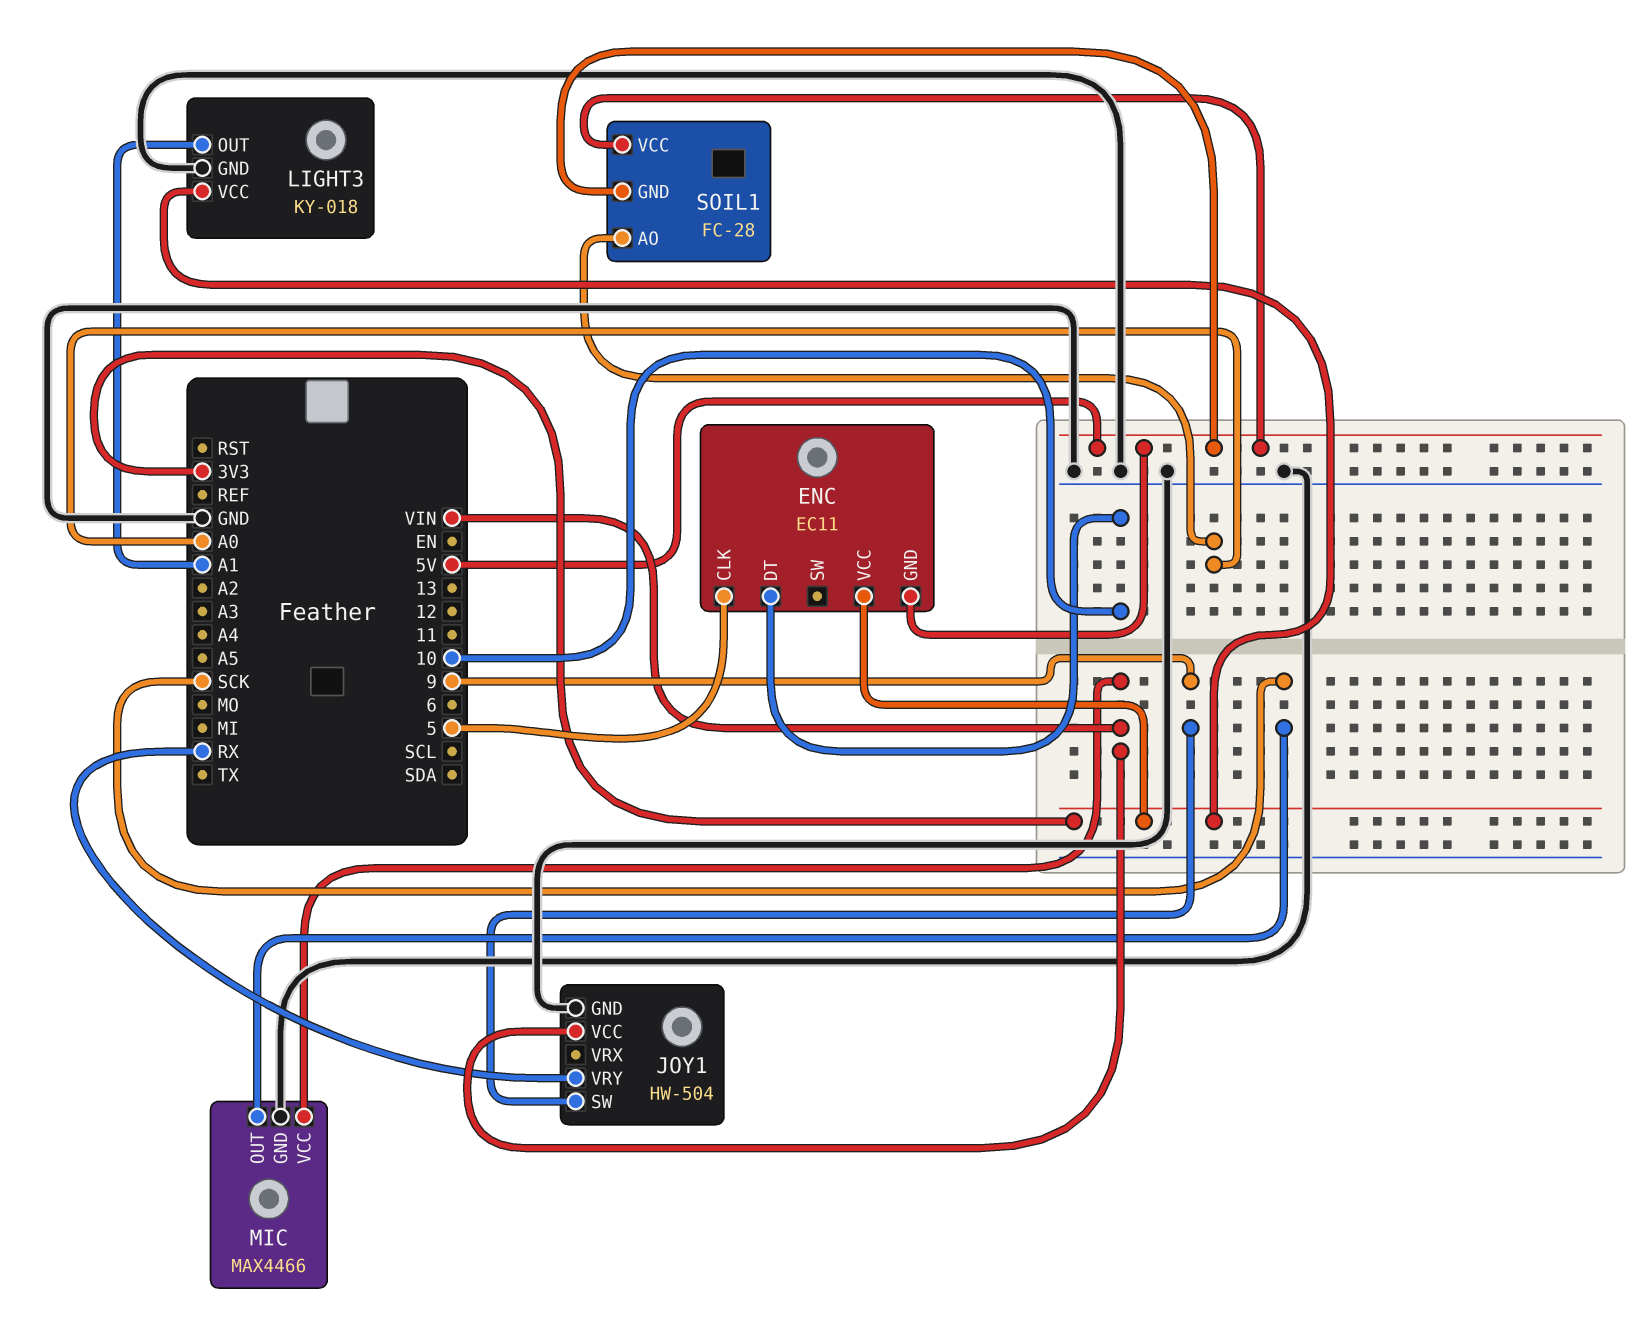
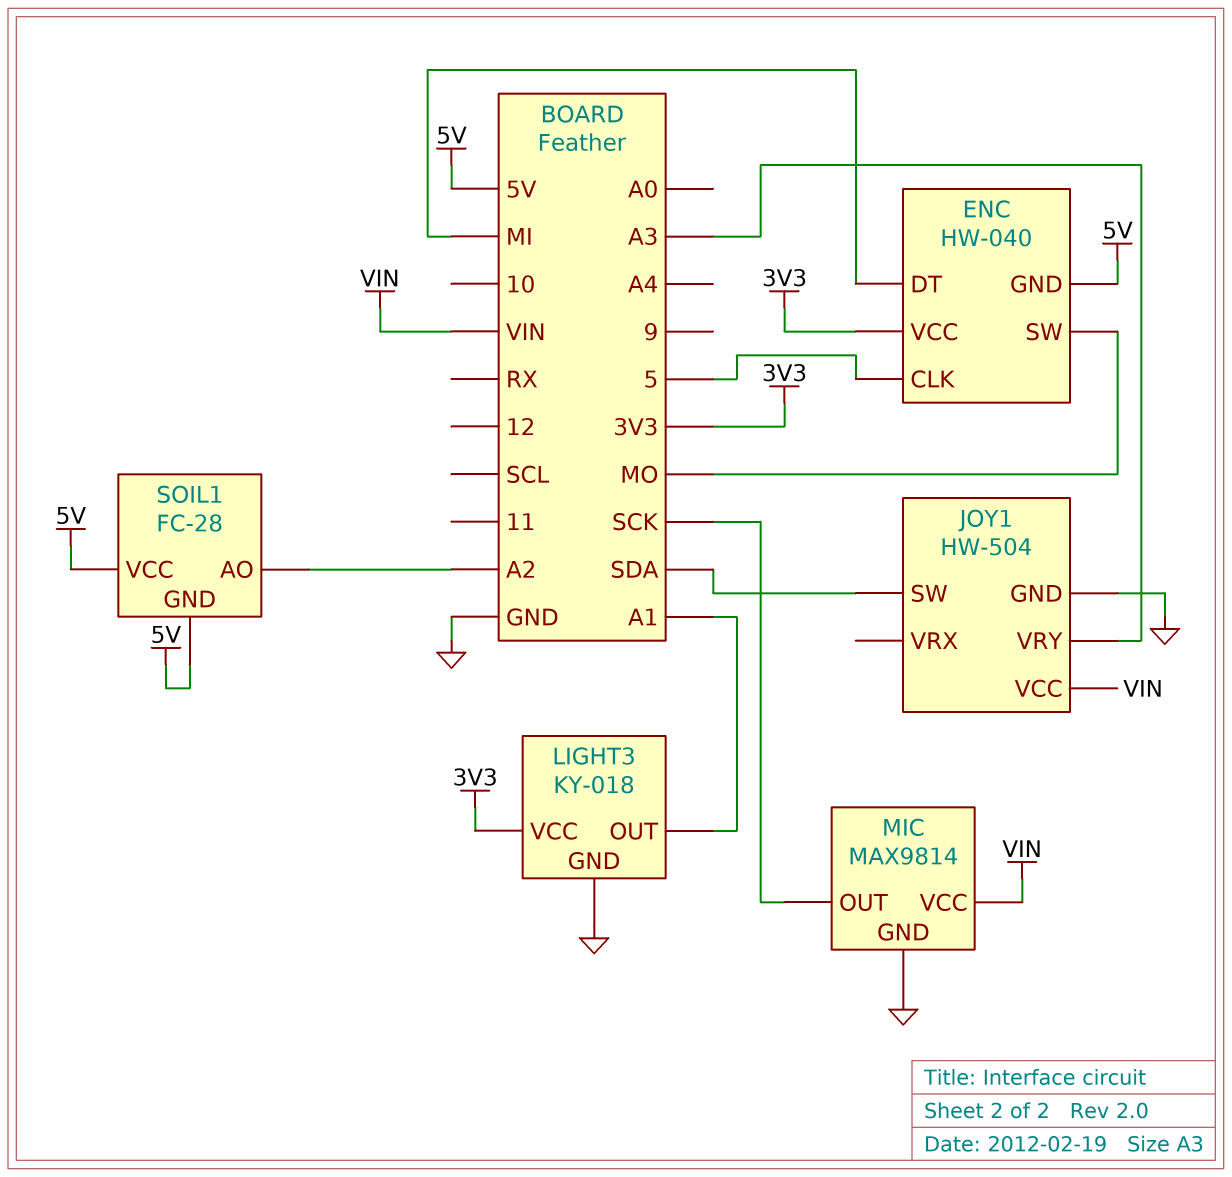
ENC: EC11 -> HW-040
ENC pin DT: 10 -> MI
ENC pin SW: none -> MO
JOY1 pin SW: 9 -> SDA
JOY1 pin VRY: RX -> A3
MIC: MAX4466 -> MAX9814
SOIL1 pin AO: A0 -> A2

